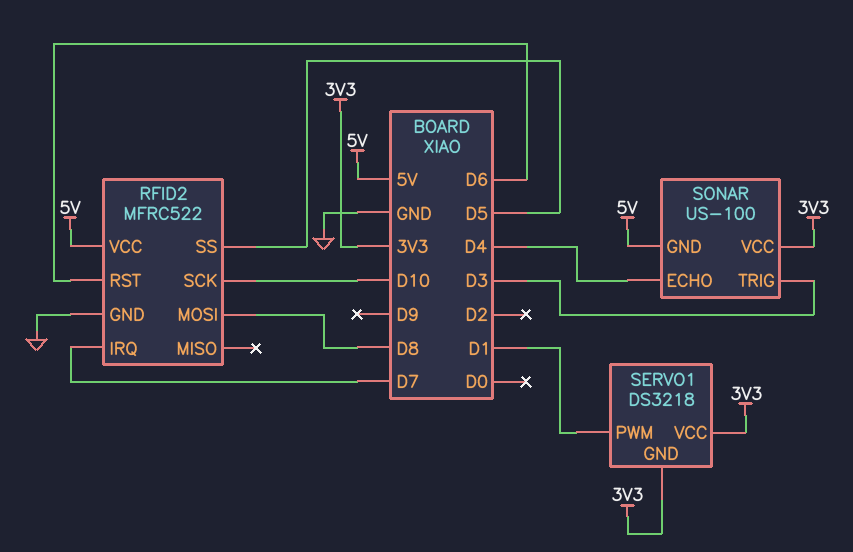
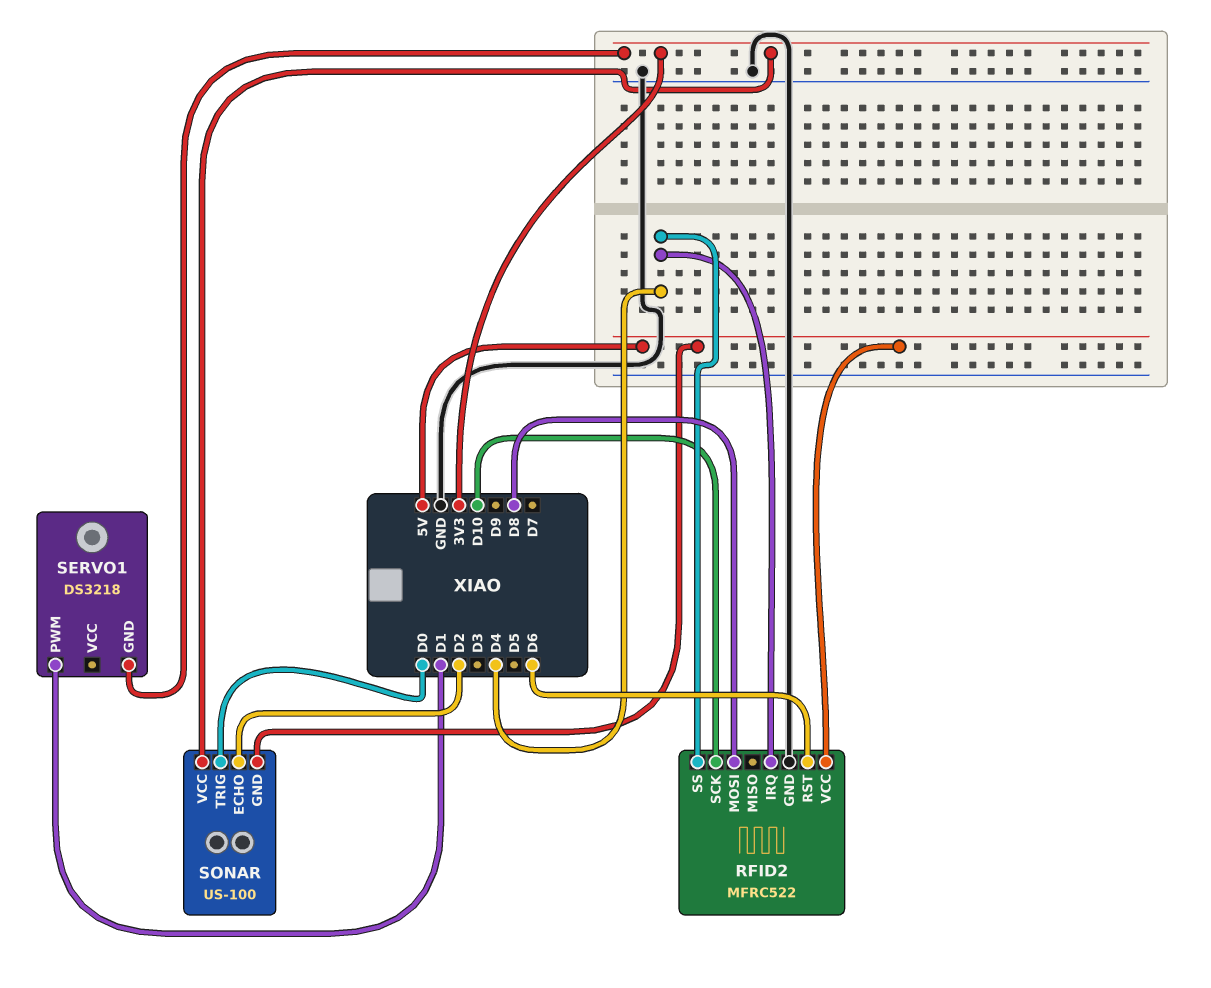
RFID2 pin IRQ: D7 -> D4
RFID2 pin SS: D5 -> D4
SERVO1 pin VCC: 3V3 -> none
SONAR pin ECHO: D4 -> D2
SONAR pin TRIG: D3 -> D0

